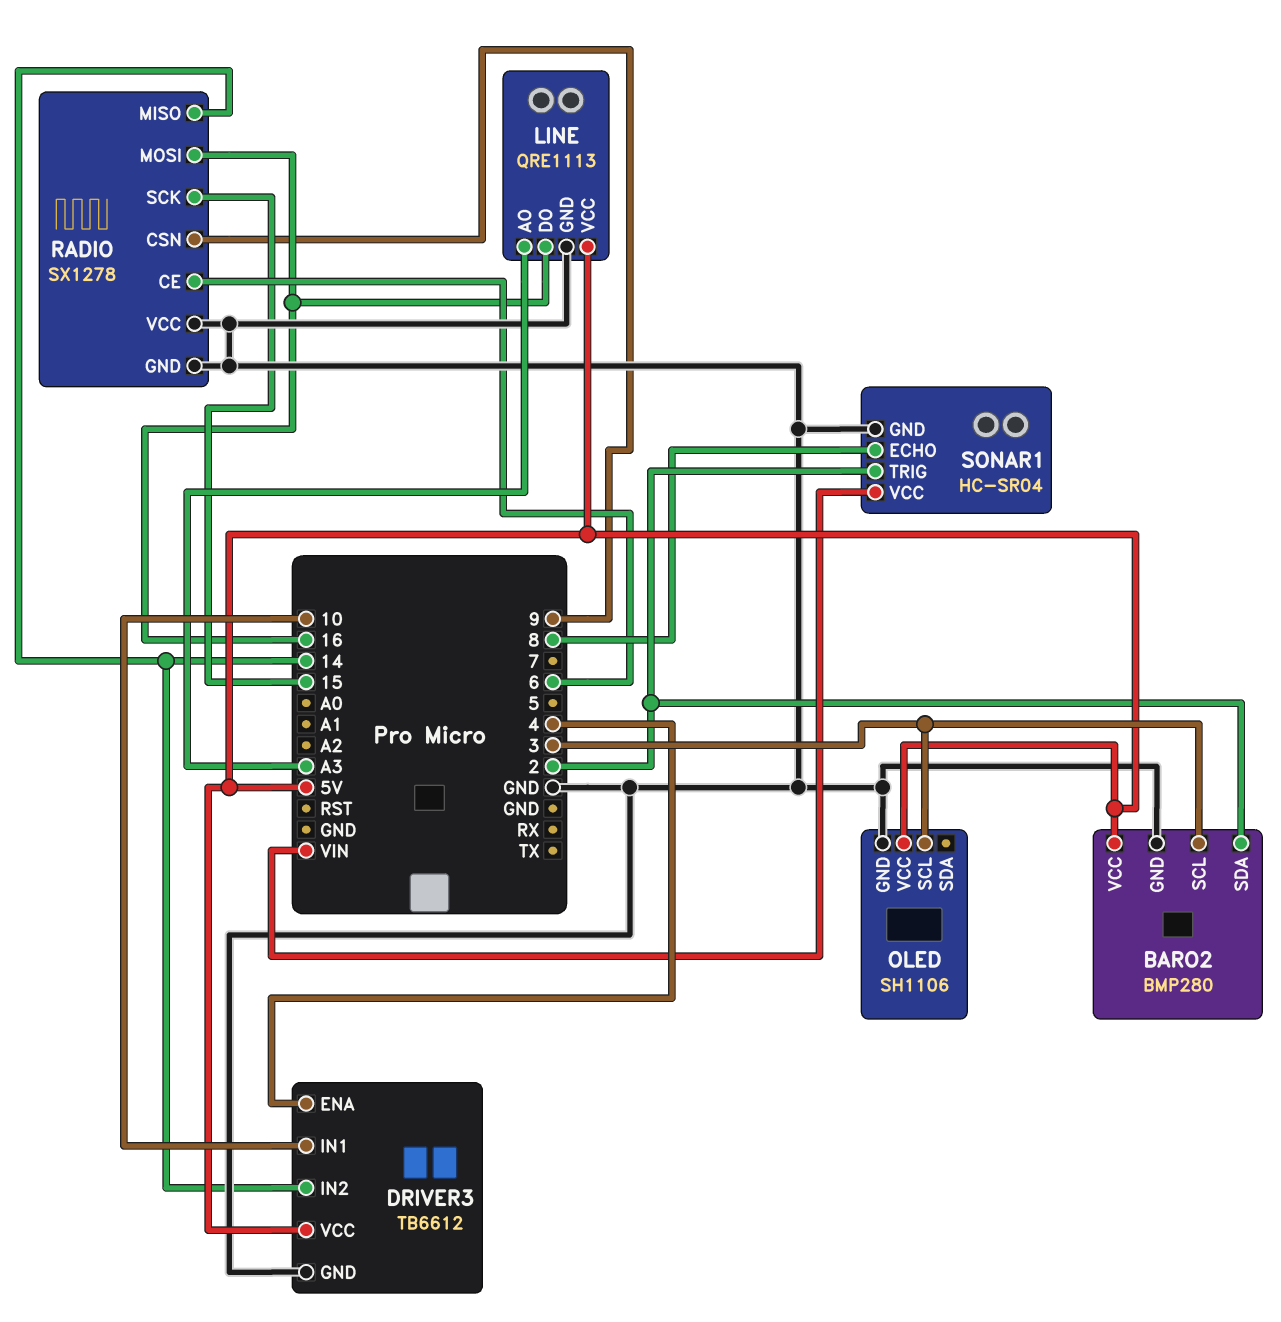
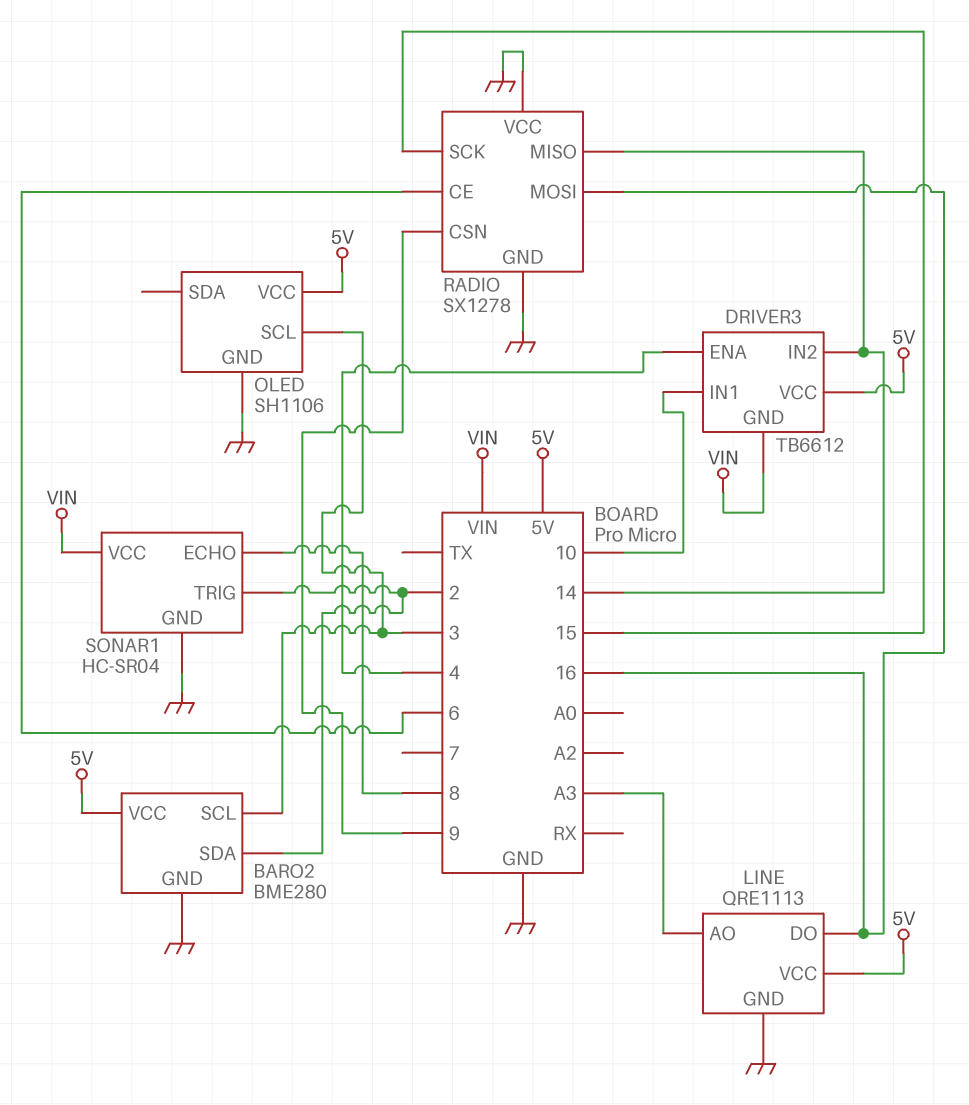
BARO2: BMP280 -> BME280
DRIVER3 pin GND: GND -> VIN

